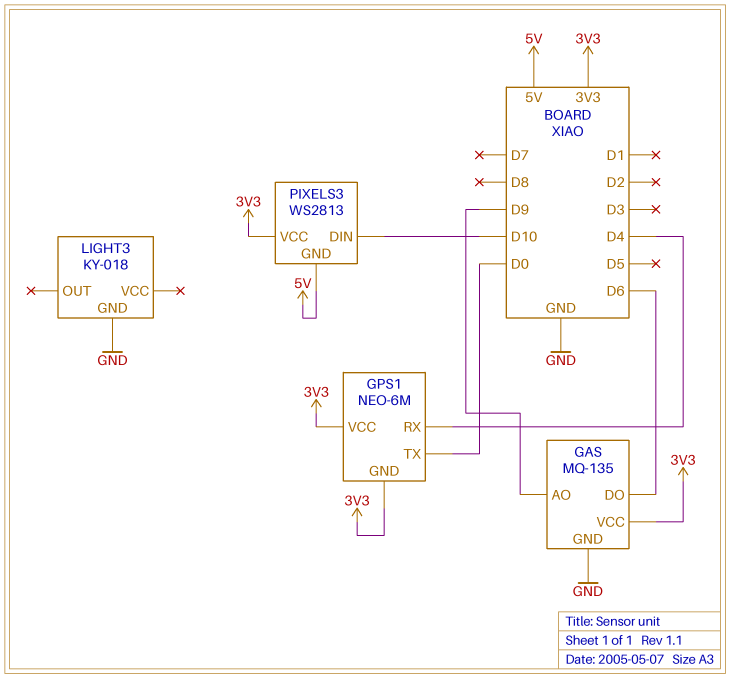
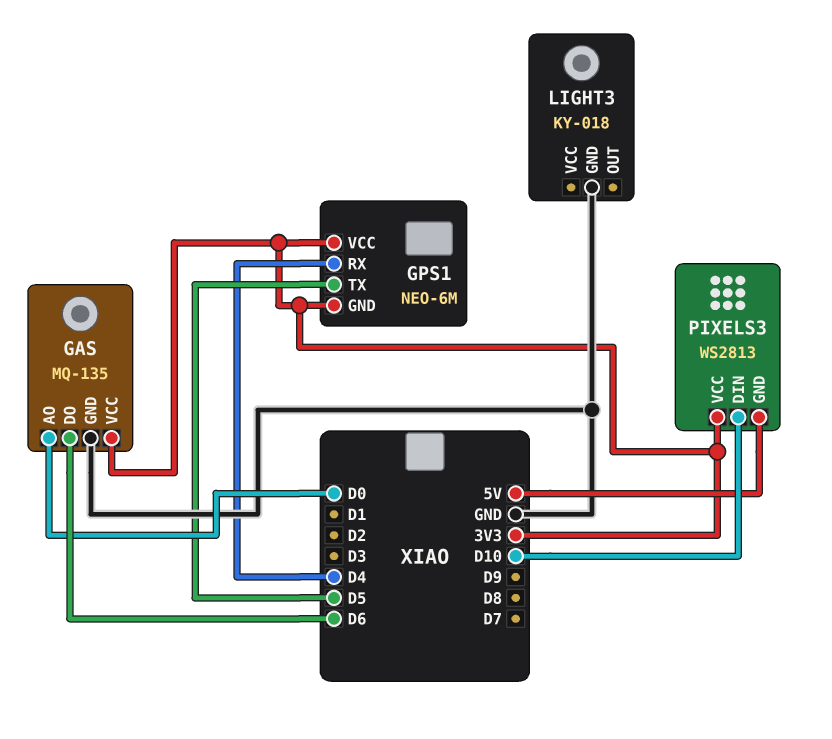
GAS pin AO: D9 -> D0
GPS1 pin TX: D0 -> D5

